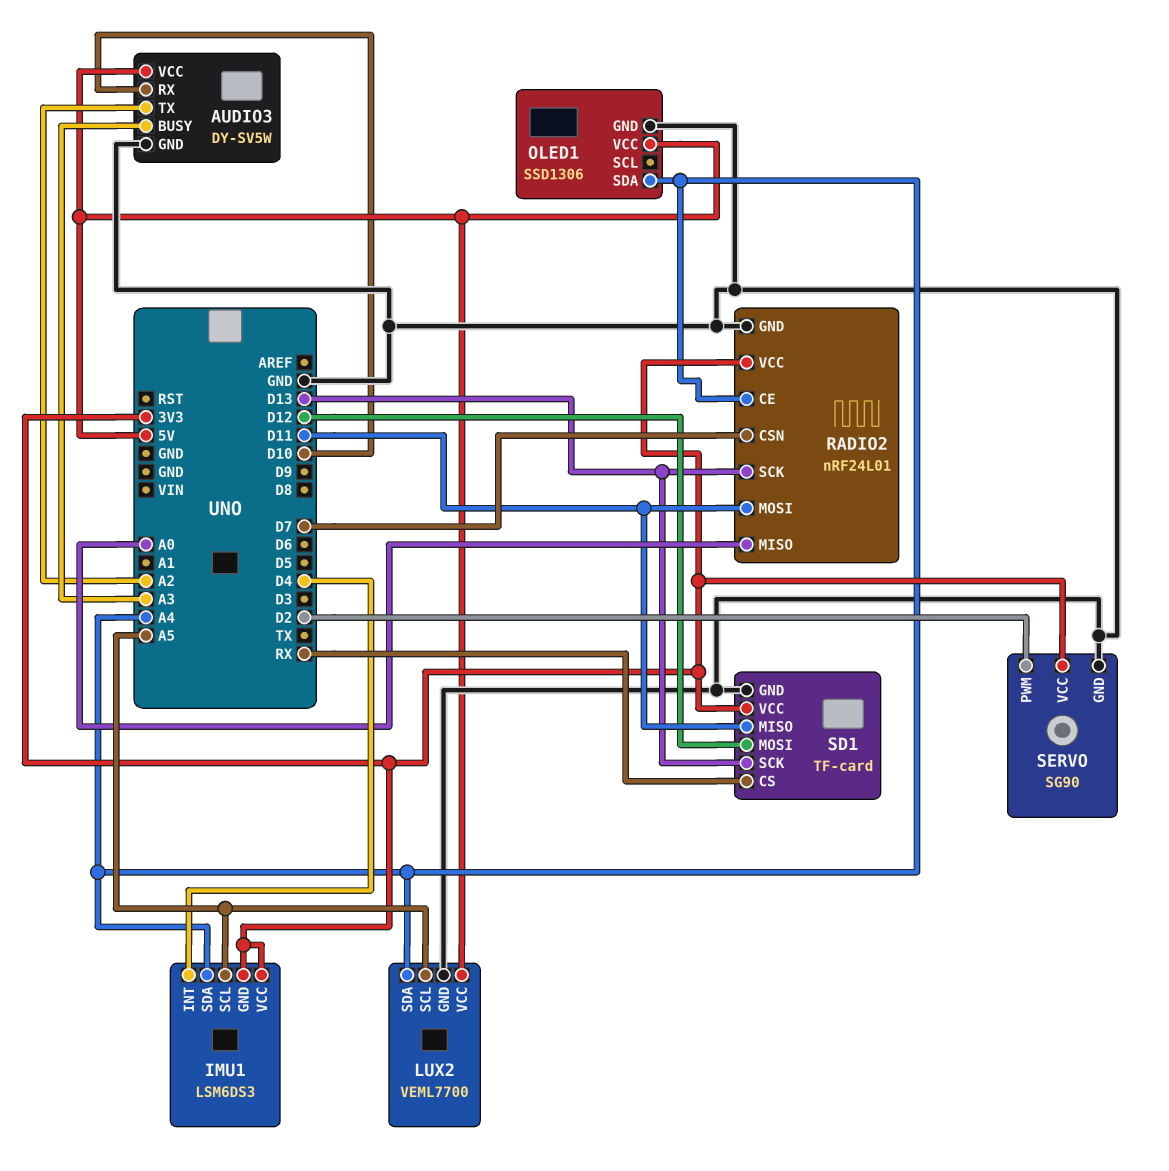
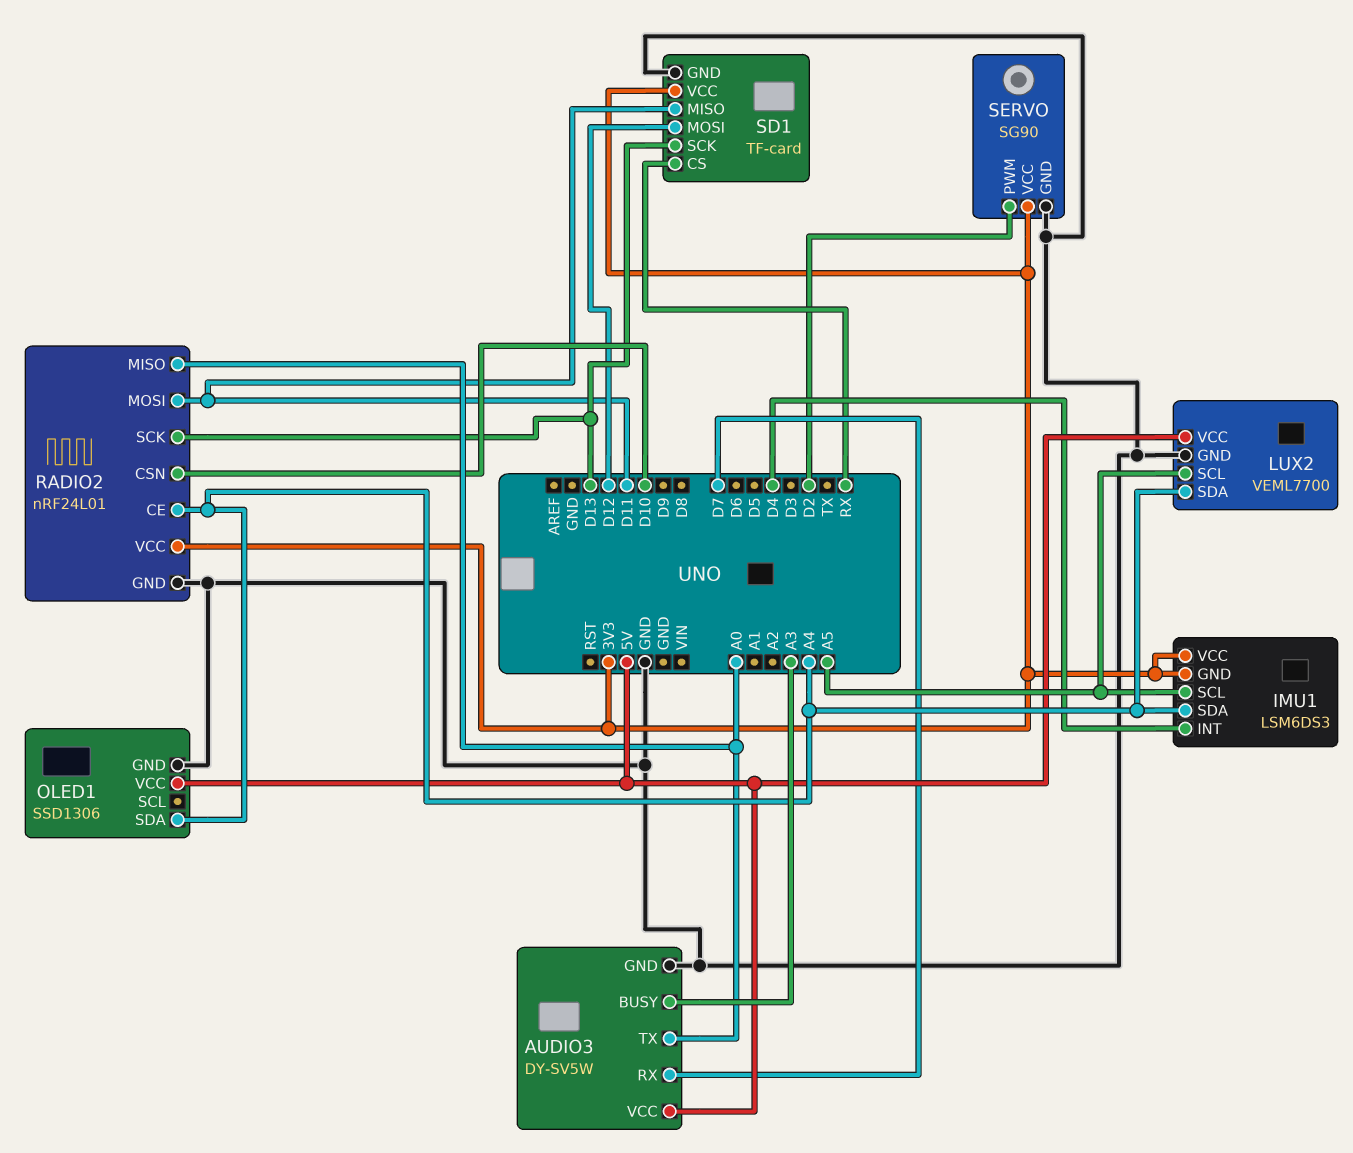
AUDIO3 pin RX: D10 -> D7
AUDIO3 pin TX: A2 -> A0
RADIO2 pin CSN: D7 -> D10

